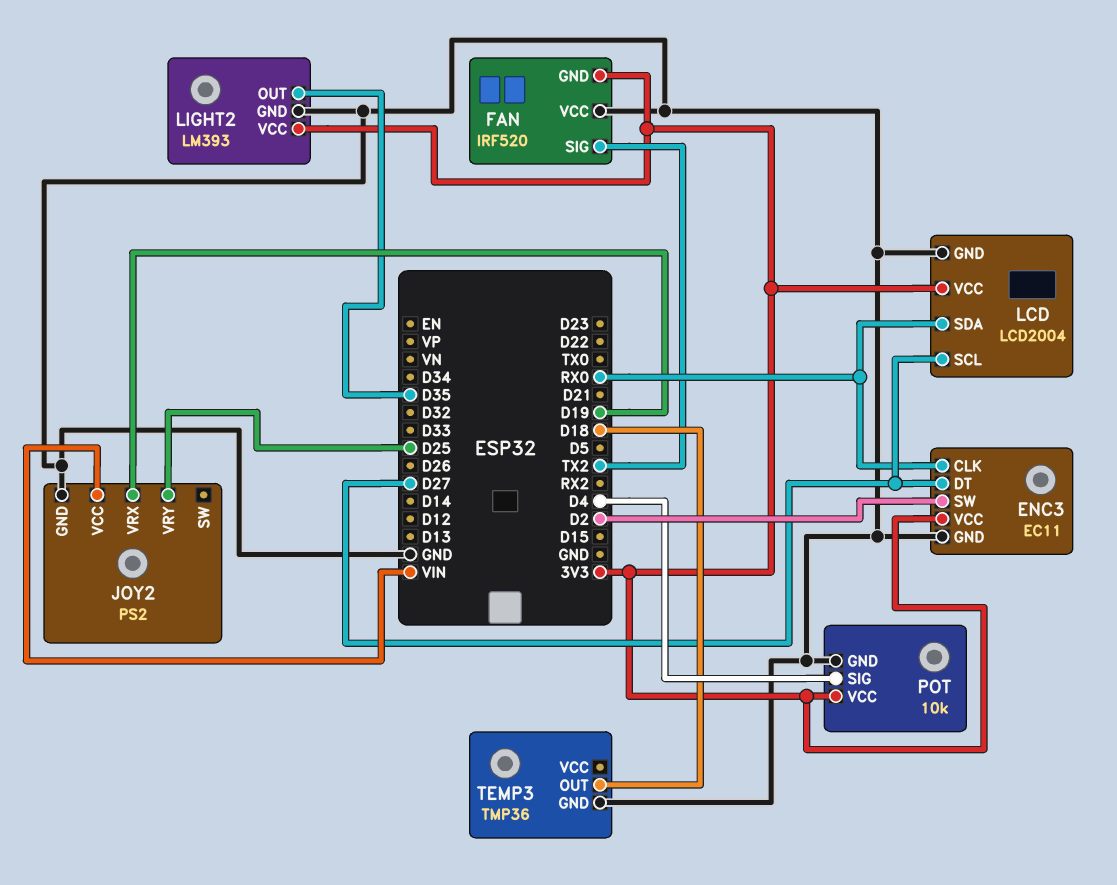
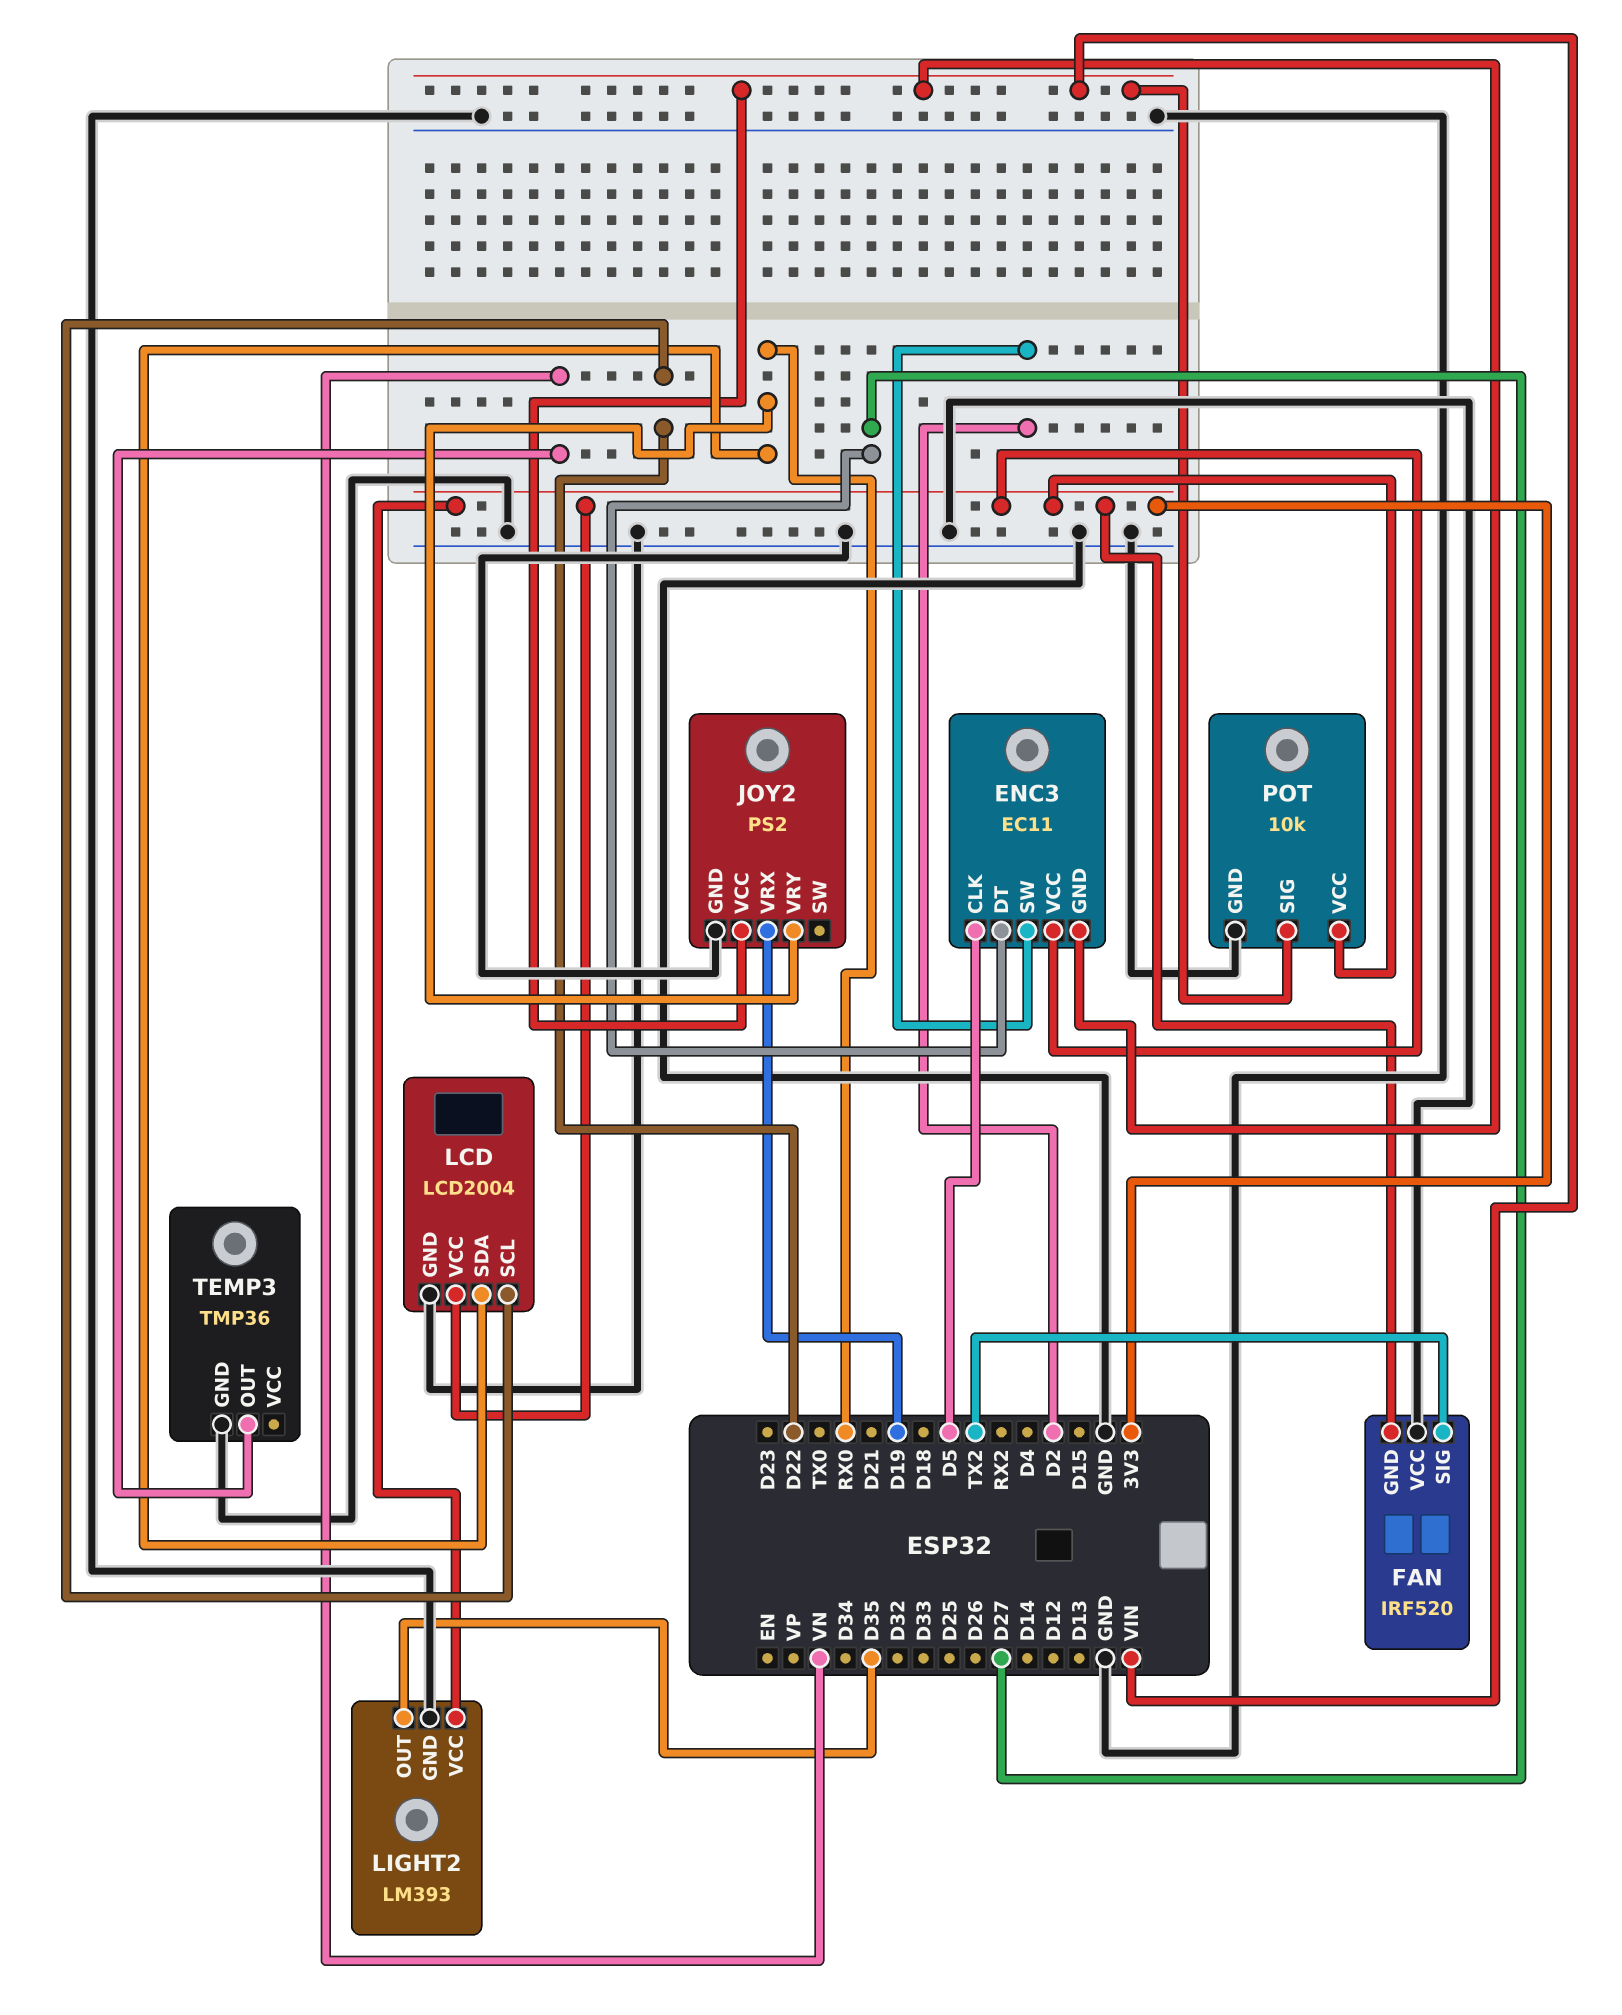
ENC3 pin CLK: RX0 -> D5
ENC3 pin GND: GND -> VIN
JOY2 pin VRY: D25 -> RX0
LCD pin SCL: D27 -> D22
POT pin SIG: D4 -> VIN
TEMP3 pin OUT: D18 -> VN

